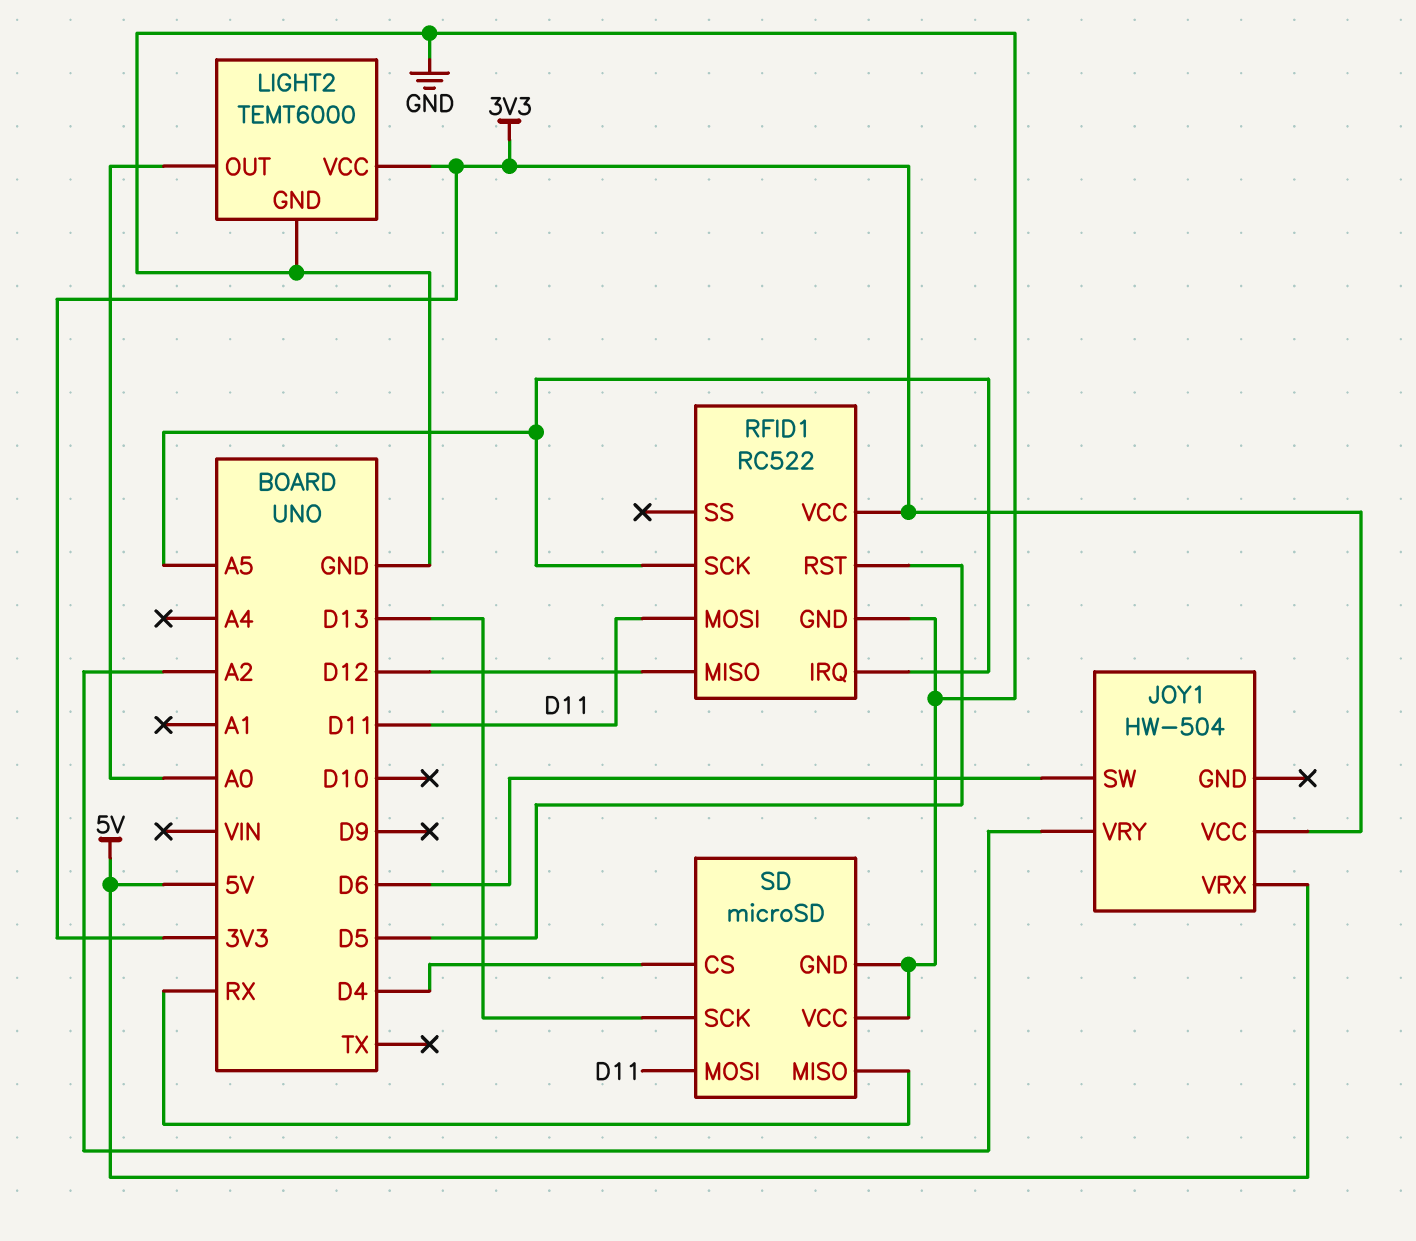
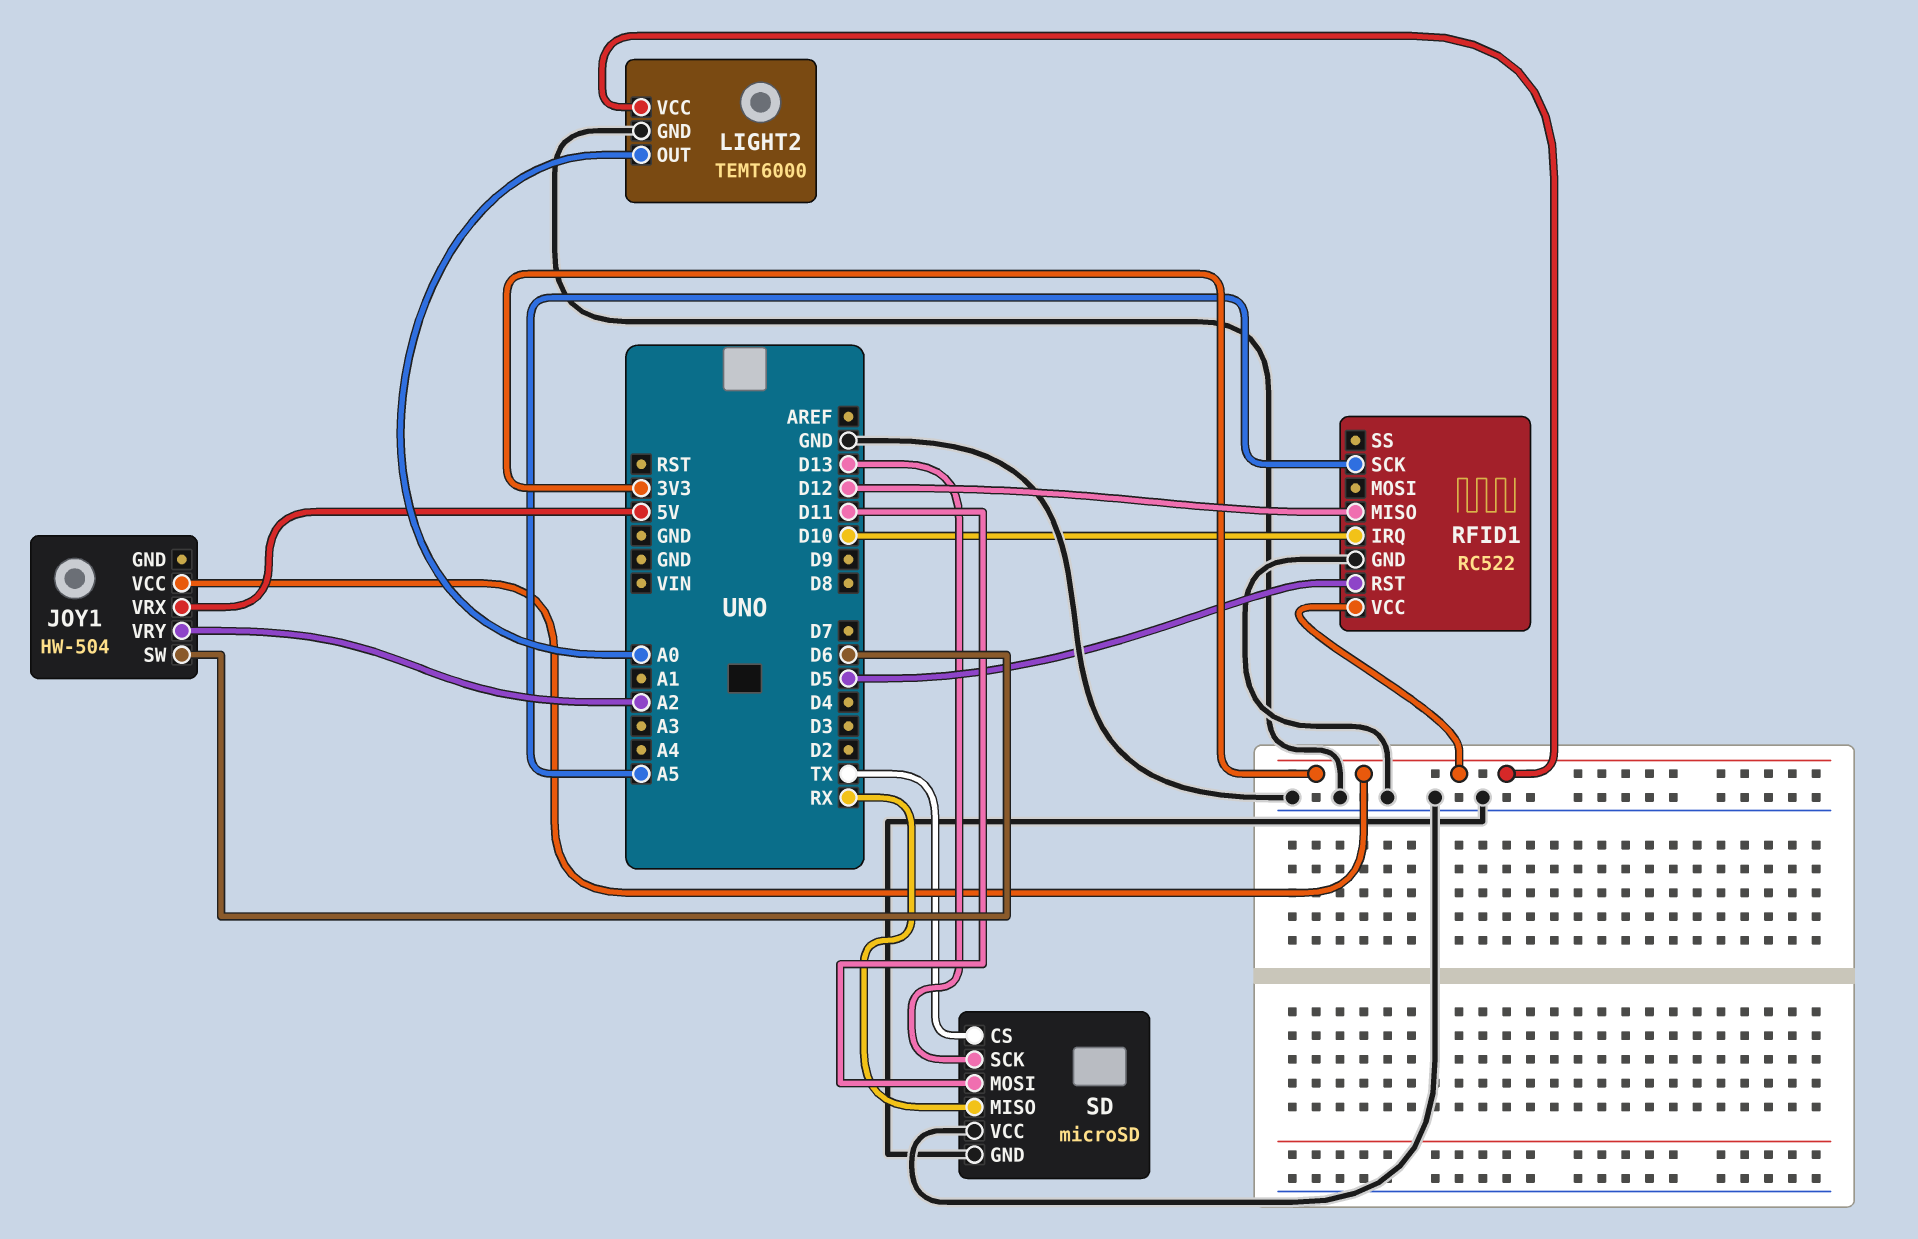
RFID1 pin IRQ: A5 -> D10
RFID1 pin MOSI: D11 -> none
SD pin CS: D4 -> TX

